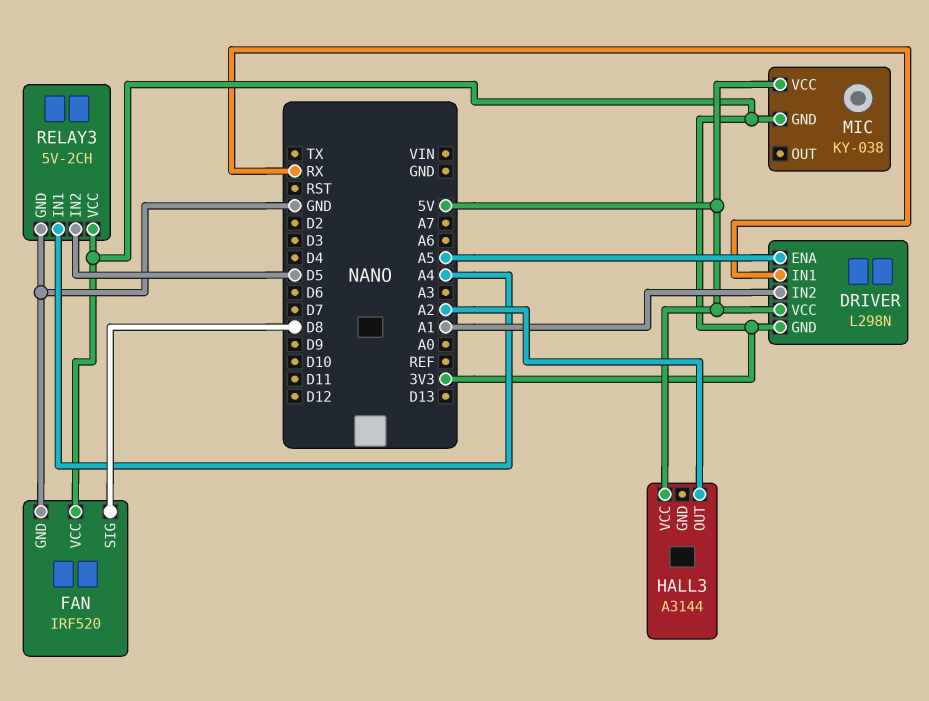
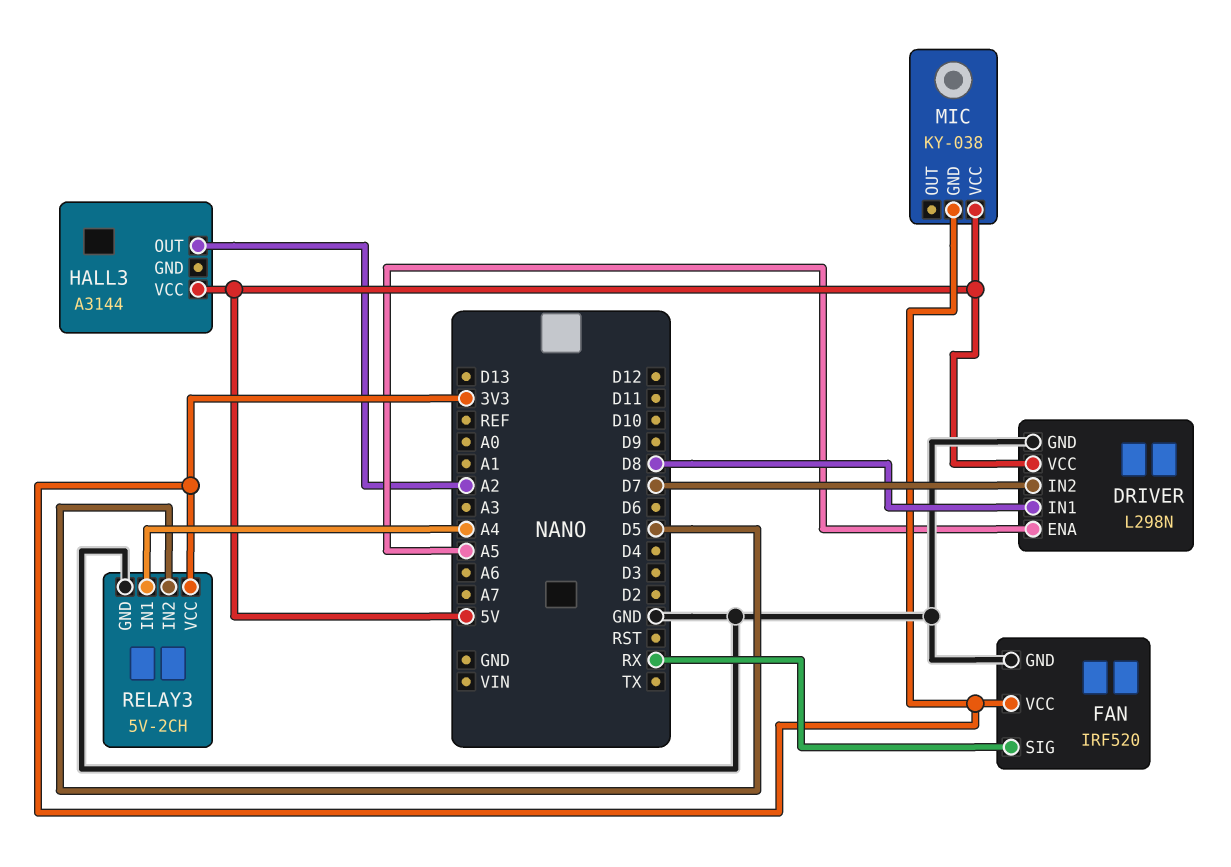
DRIVER pin GND: 3V3 -> GND
DRIVER pin IN1: RX -> D8
DRIVER pin IN2: A1 -> D7
FAN pin SIG: D8 -> RX

